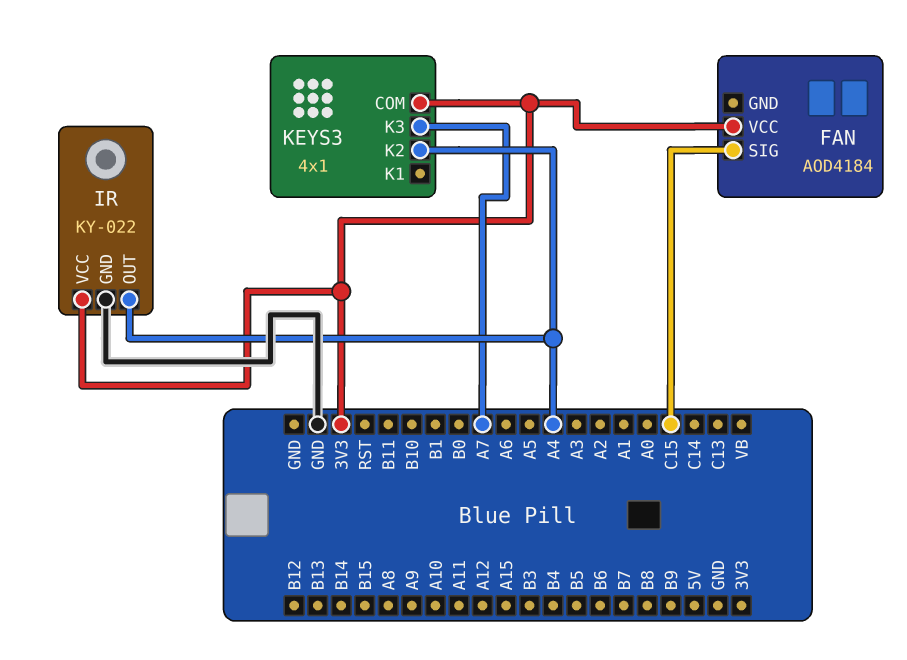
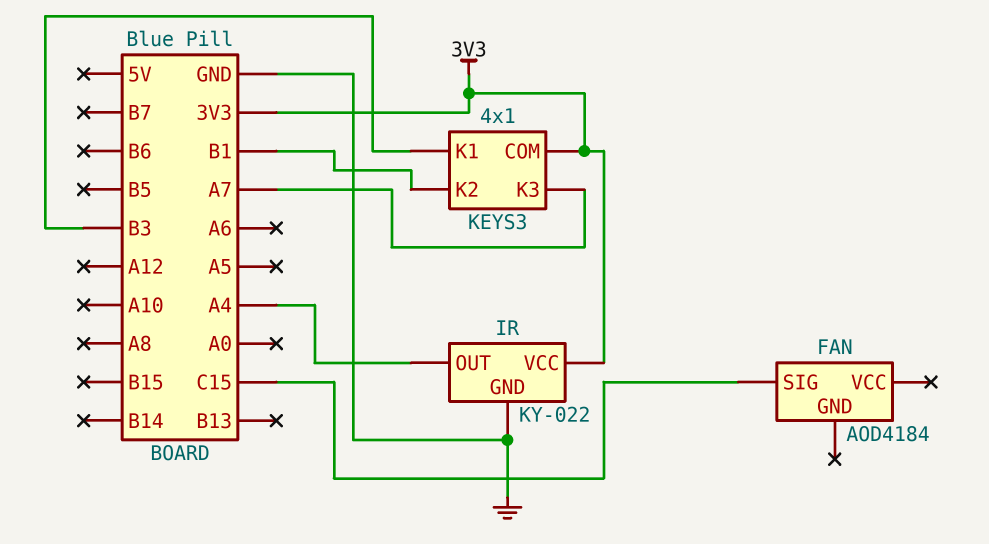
FAN pin VCC: 3V3 -> none
KEYS3 pin K1: none -> B3
KEYS3 pin K2: A4 -> B1

